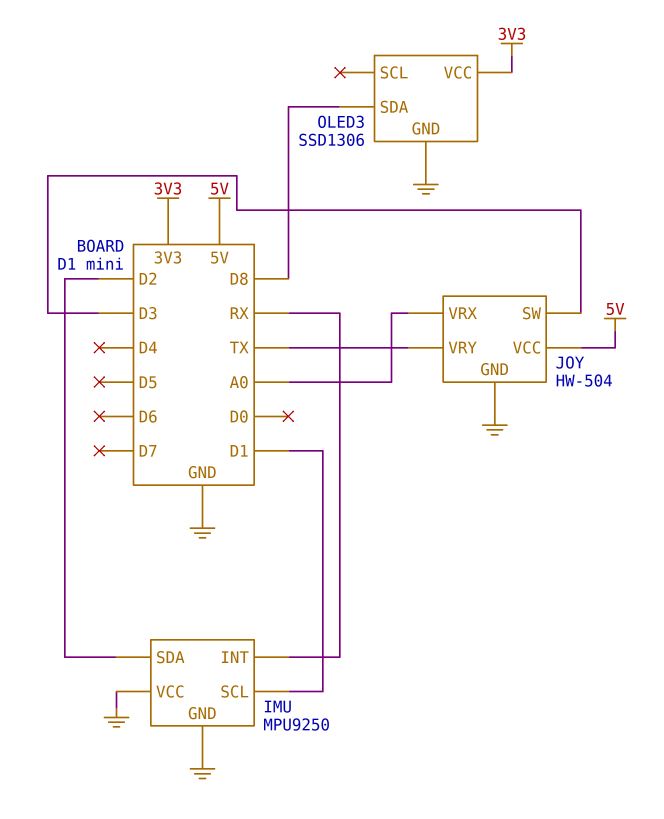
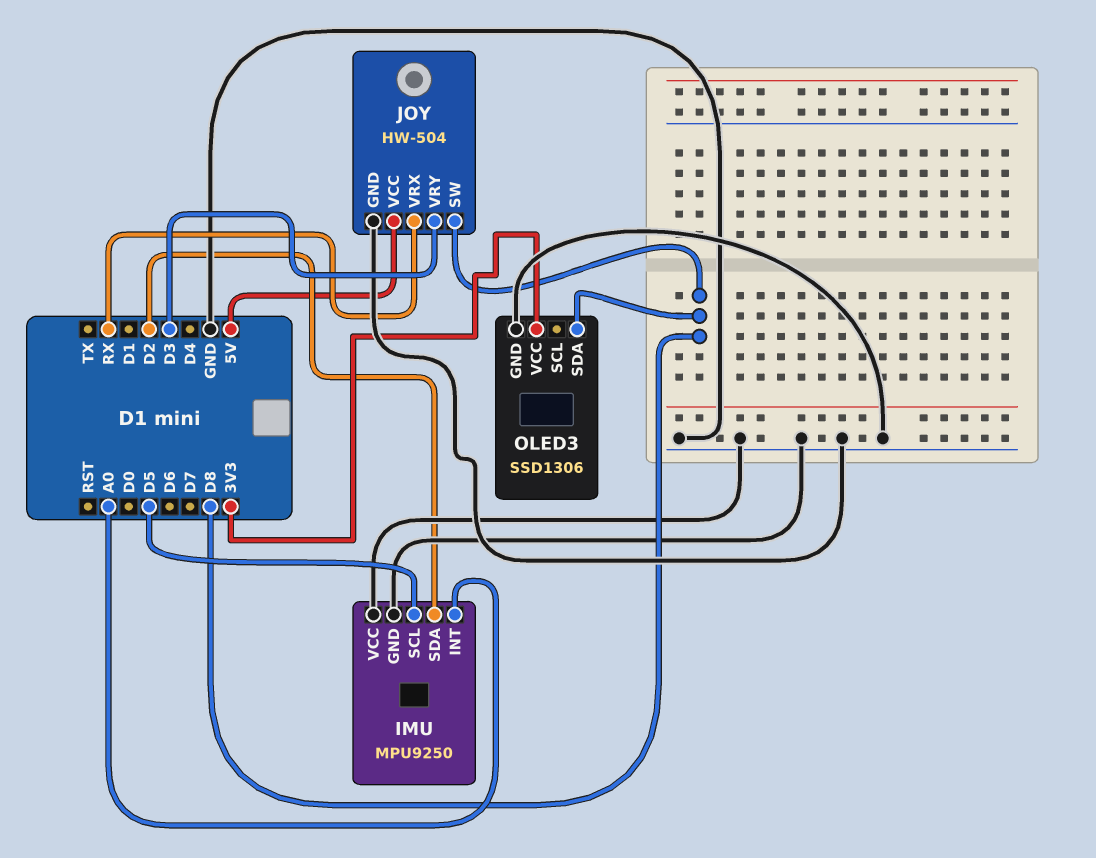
IMU pin INT: RX -> A0
IMU pin SCL: D1 -> D5
JOY pin SW: D3 -> D8
JOY pin VRX: A0 -> RX
JOY pin VRY: TX -> D3

